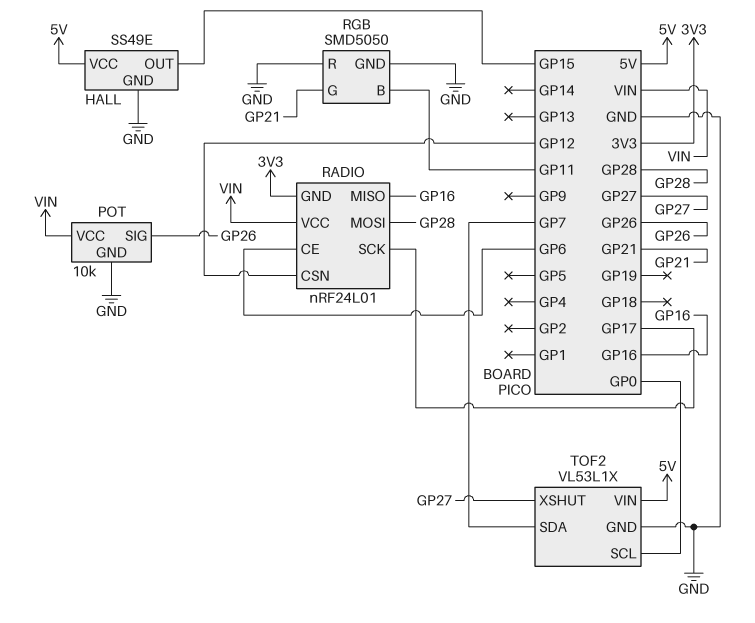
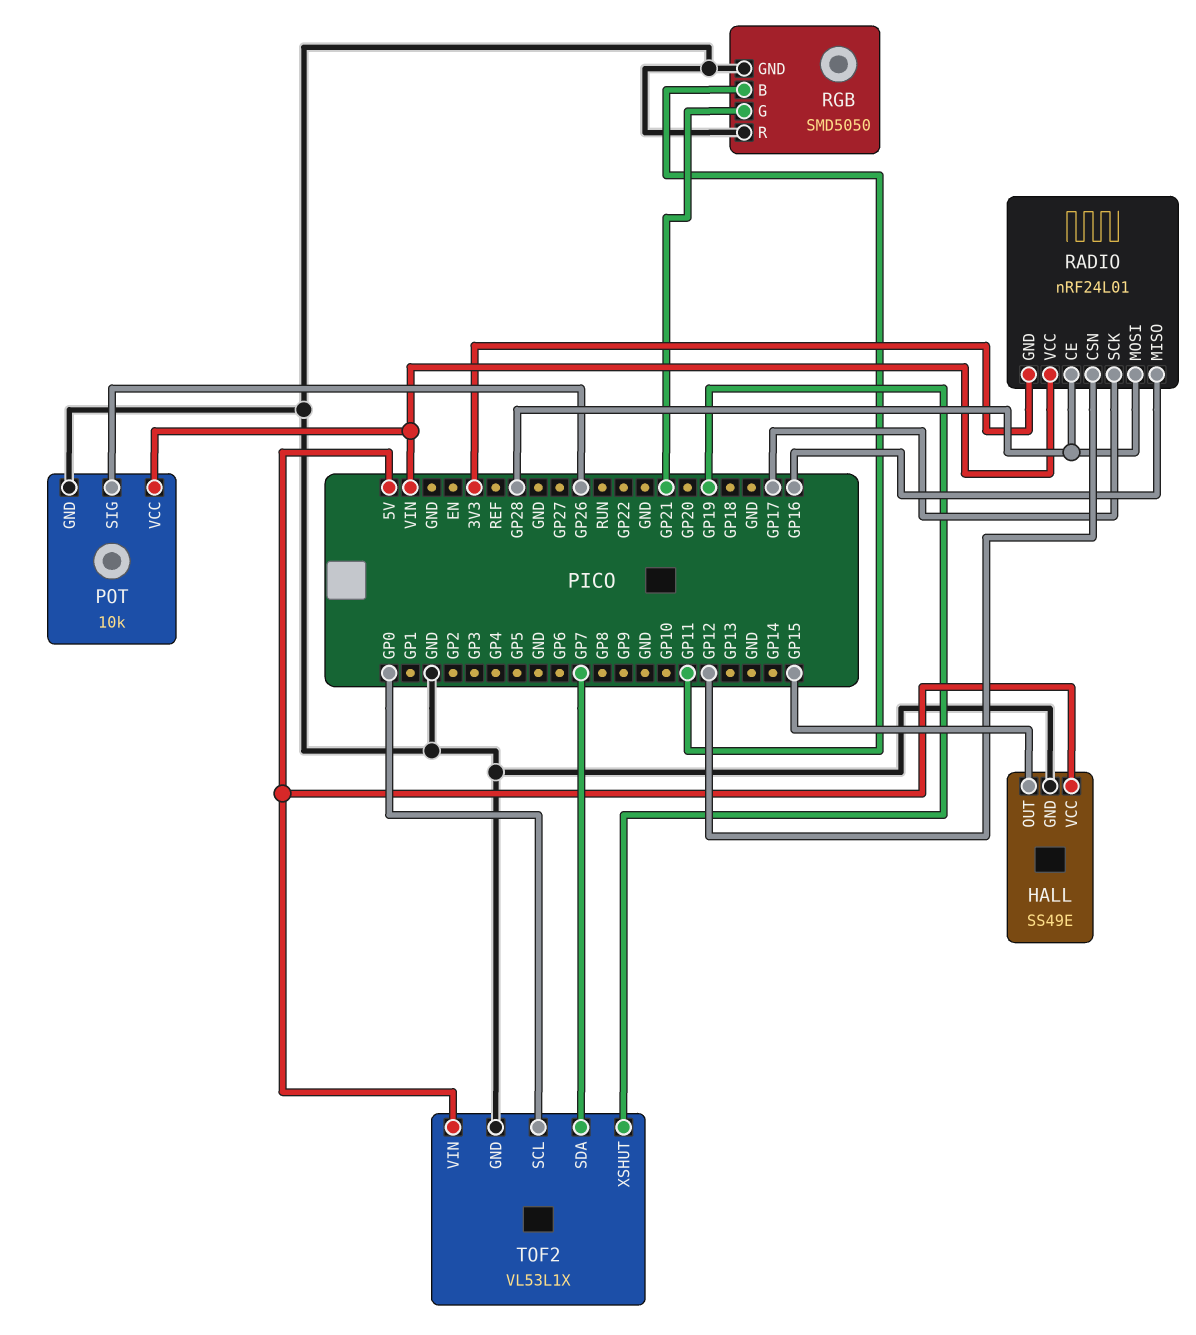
RADIO pin CE: GP6 -> GP28
TOF2 pin XSHUT: GP27 -> GP19

